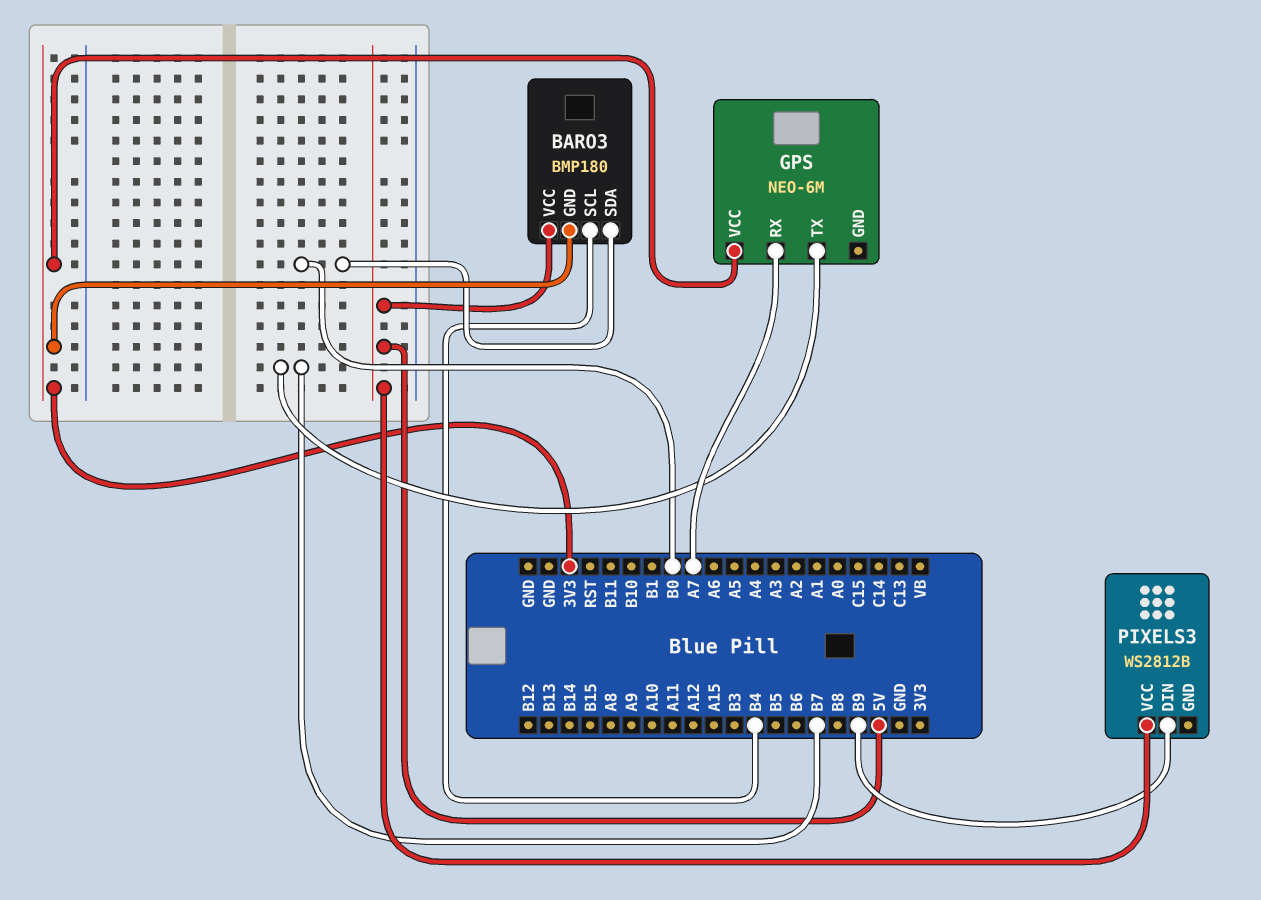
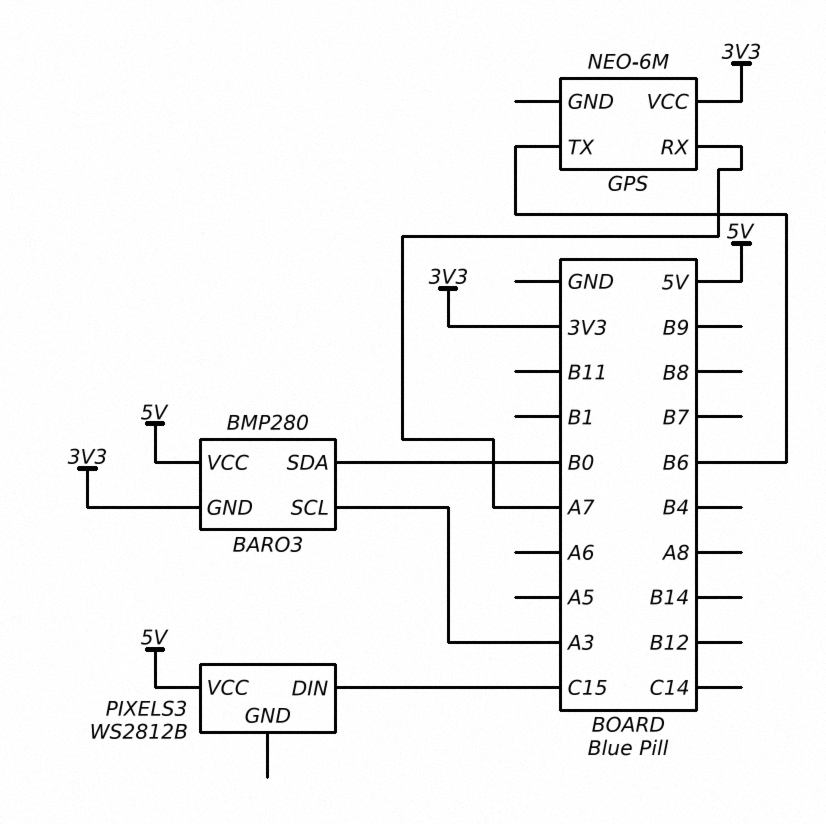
BARO3: BMP180 -> BMP280
BARO3 pin SCL: B4 -> A3
GPS pin TX: B7 -> B6
PIXELS3 pin DIN: B9 -> C15

